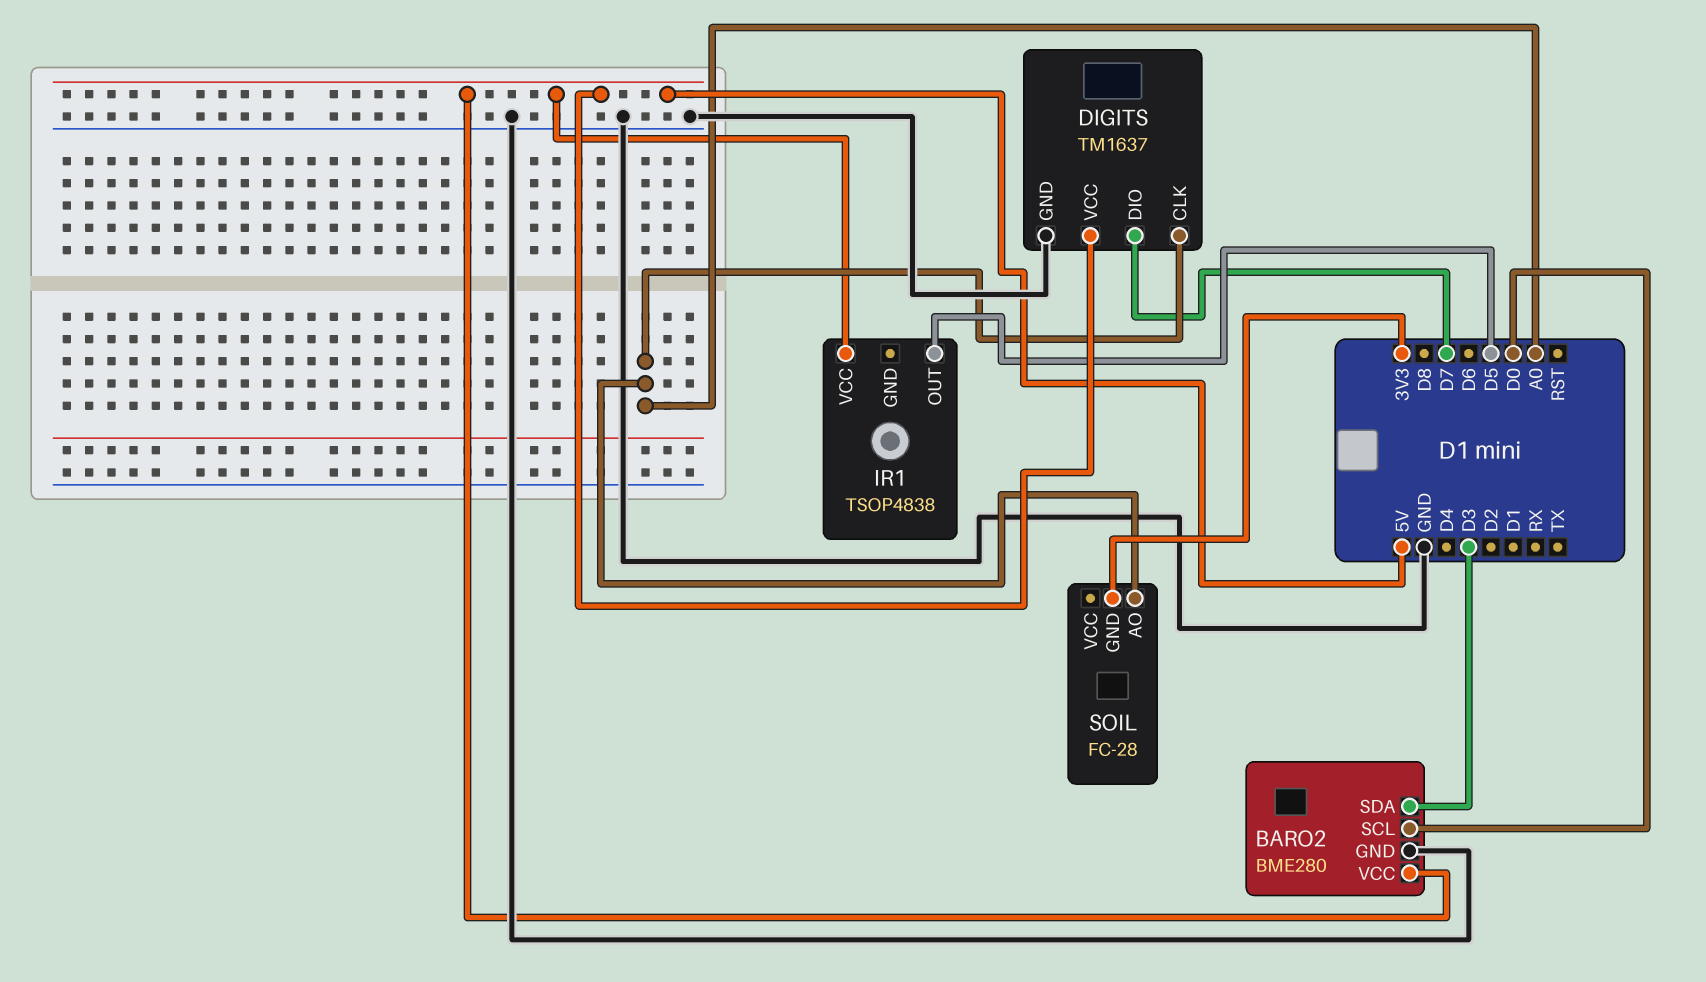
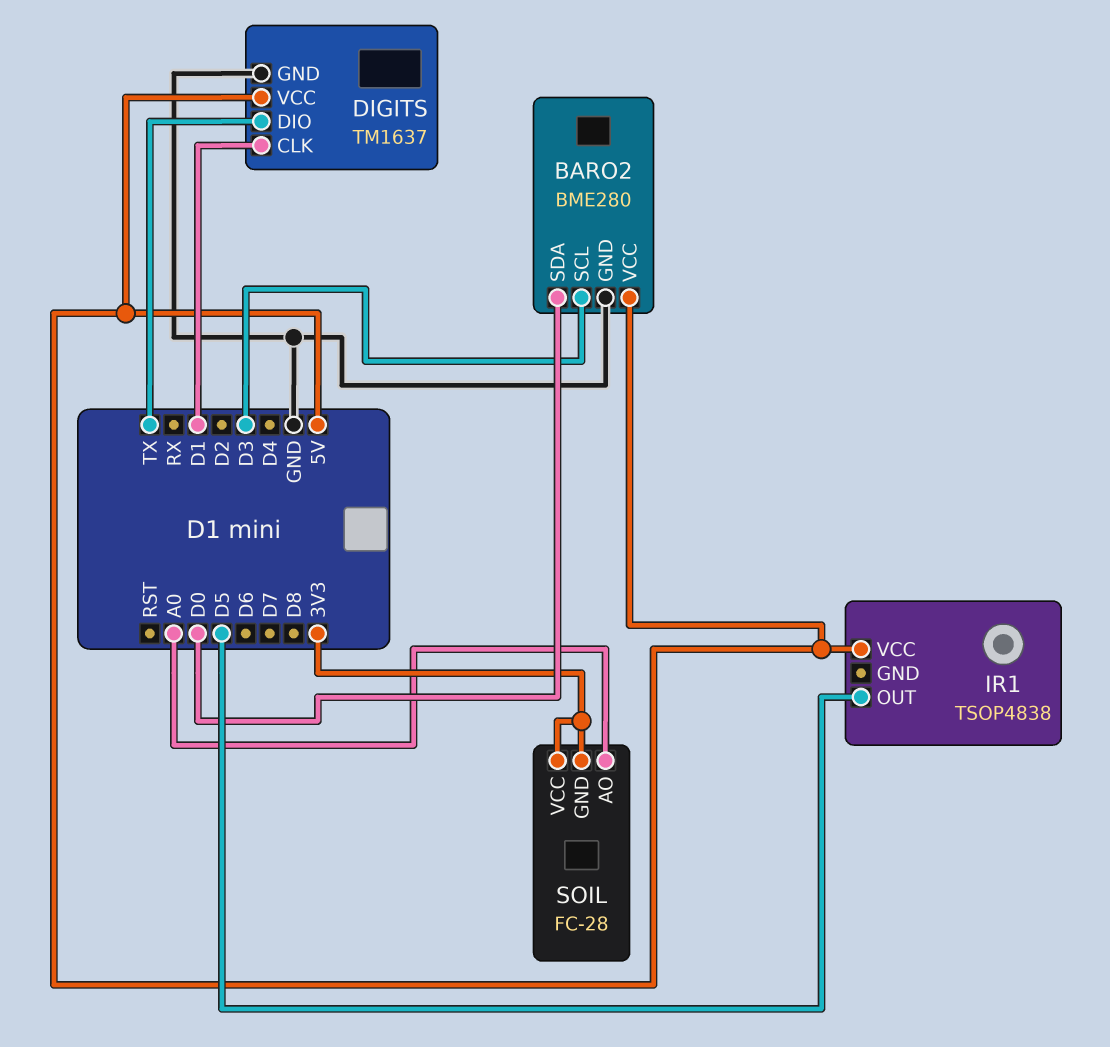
BARO2 pin SCL: D0 -> D3
BARO2 pin SDA: D3 -> D0
DIGITS pin CLK: A0 -> D1
DIGITS pin DIO: D7 -> TX
SOIL pin VCC: none -> 3V3

